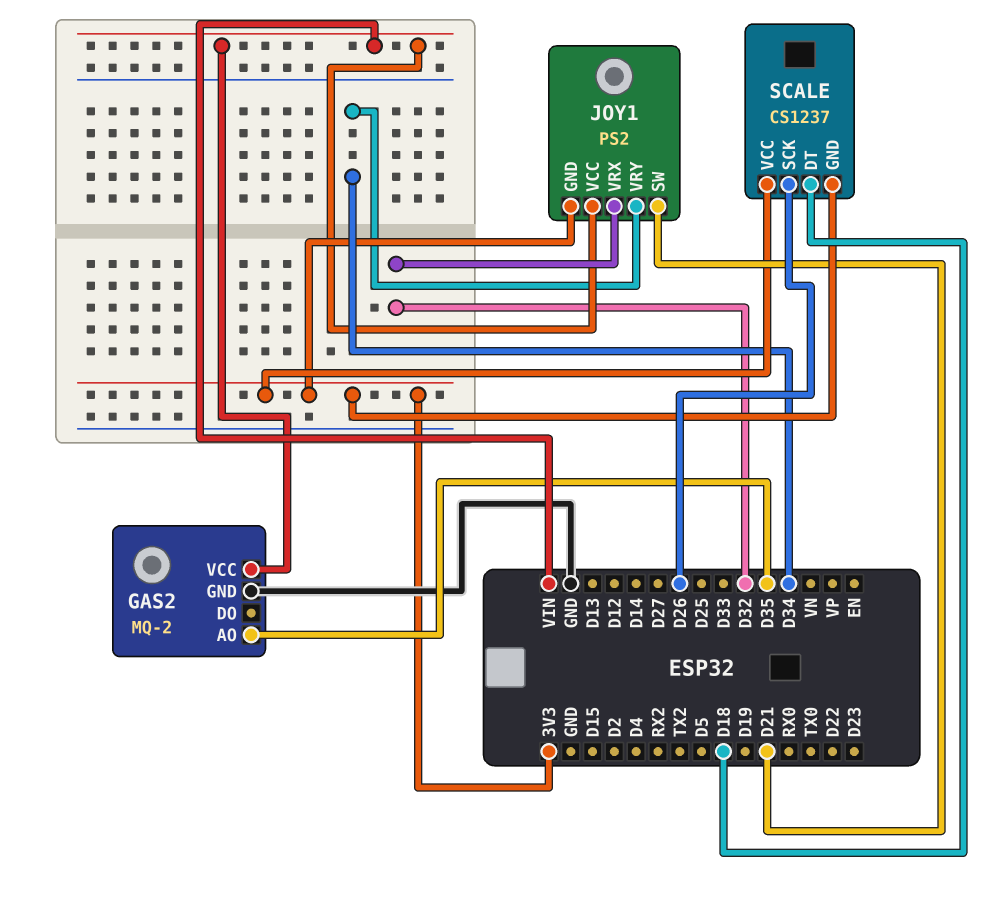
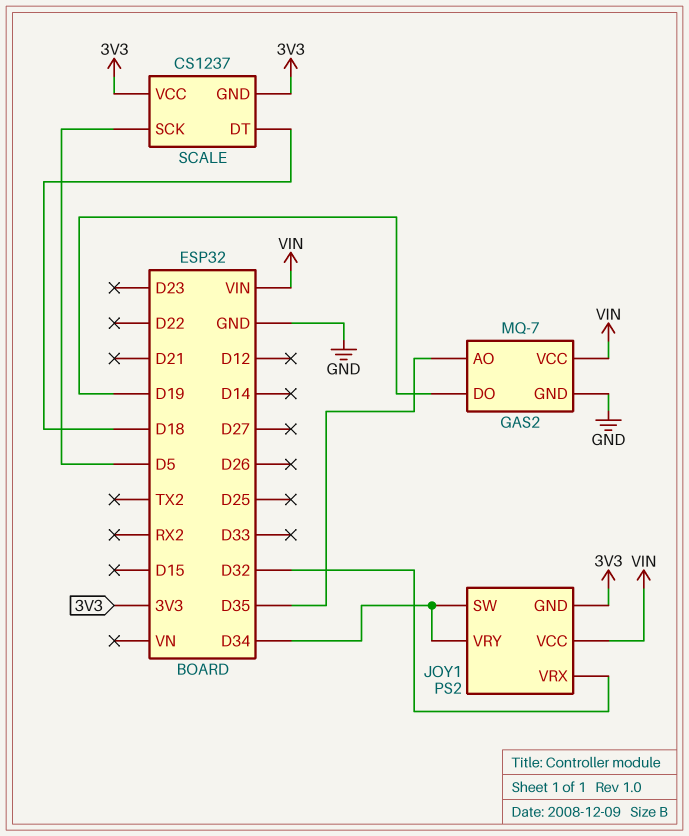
GAS2: MQ-2 -> MQ-7
GAS2 pin DO: none -> D19
JOY1 pin SW: D21 -> D34
SCALE pin SCK: D26 -> D5

